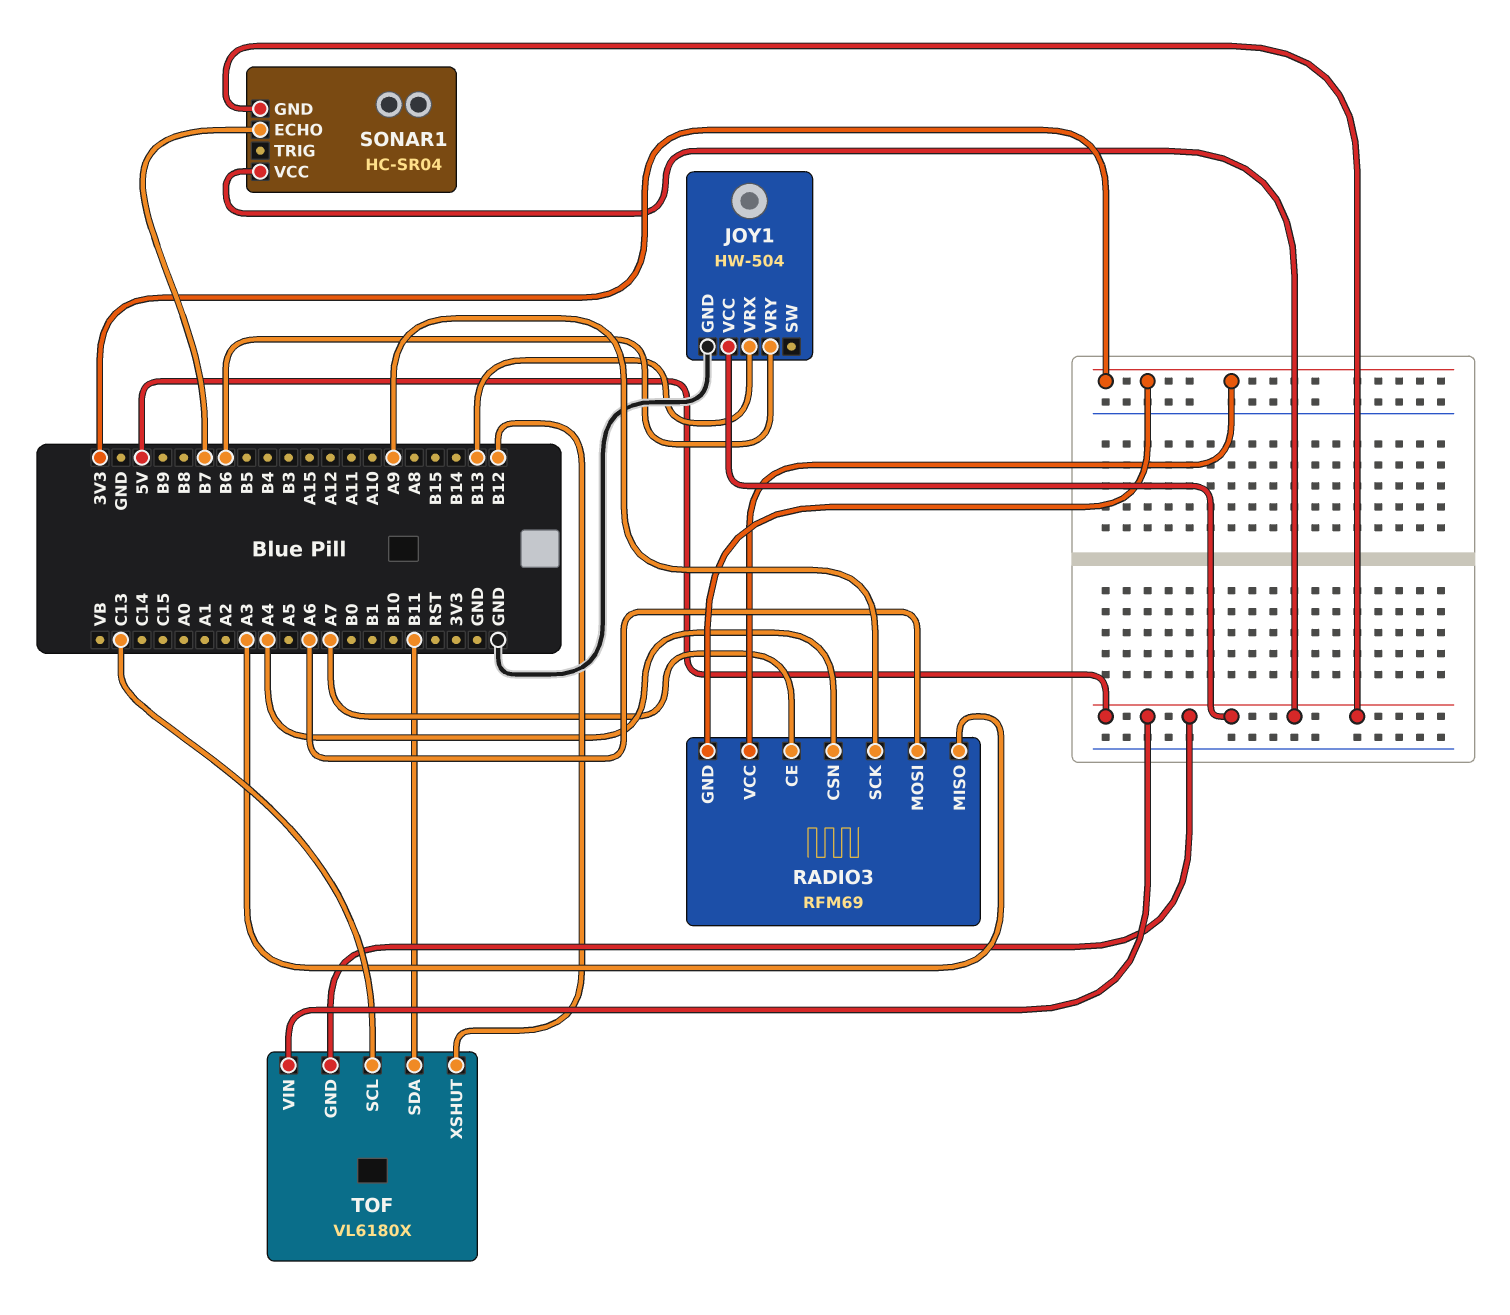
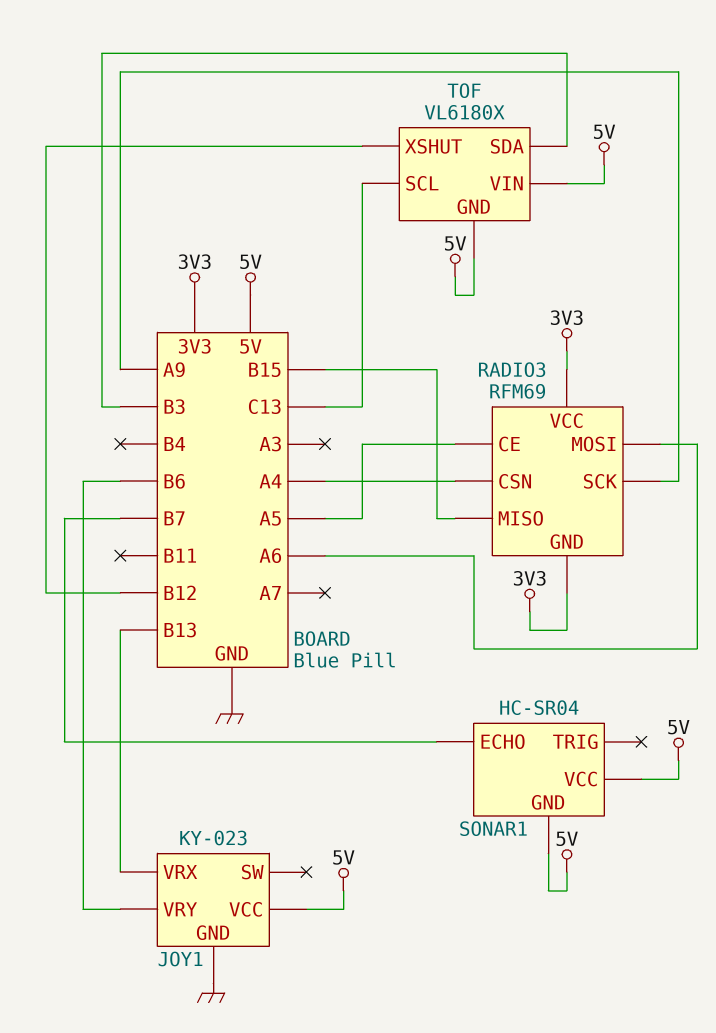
JOY1: HW-504 -> KY-023
RADIO3 pin CE: A7 -> A5
RADIO3 pin MISO: A3 -> B15
TOF pin SDA: B11 -> B3

